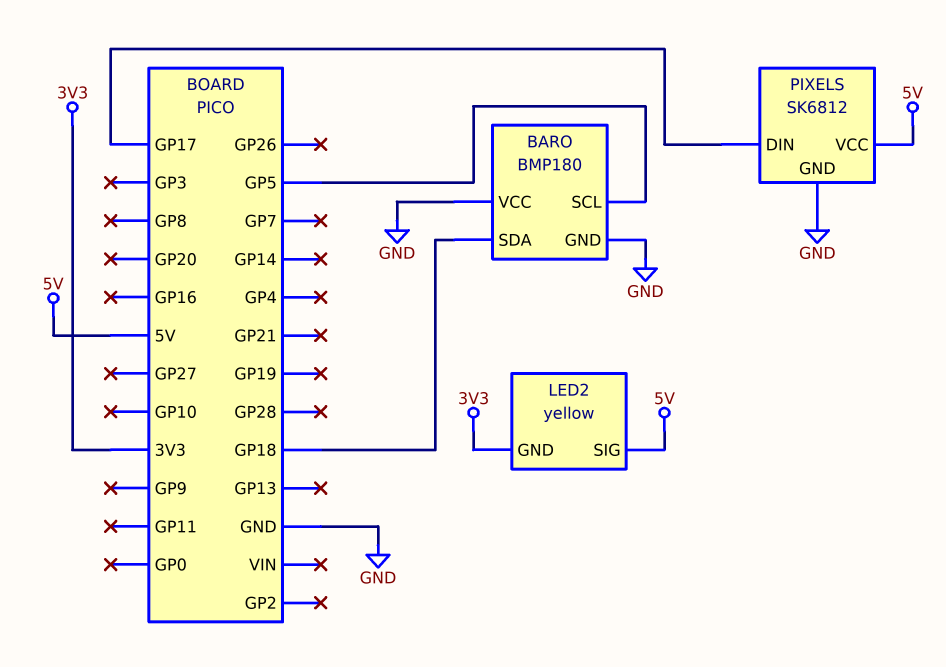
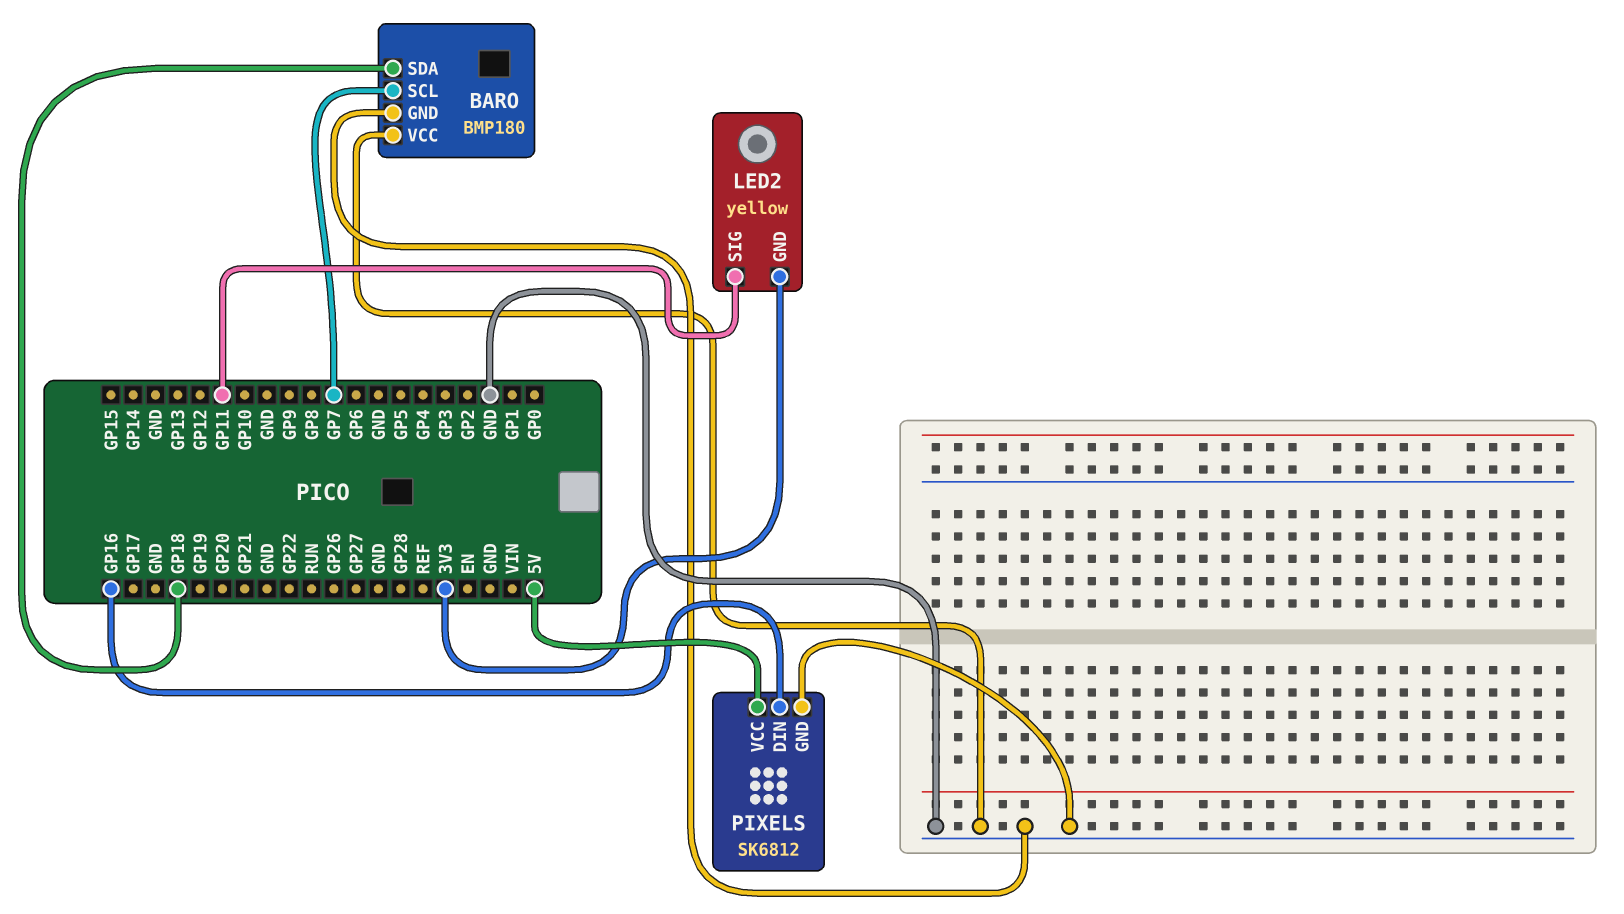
BARO pin SCL: GP5 -> GP7
LED2 pin SIG: 5V -> GP11
PIXELS pin DIN: GP17 -> GP16

